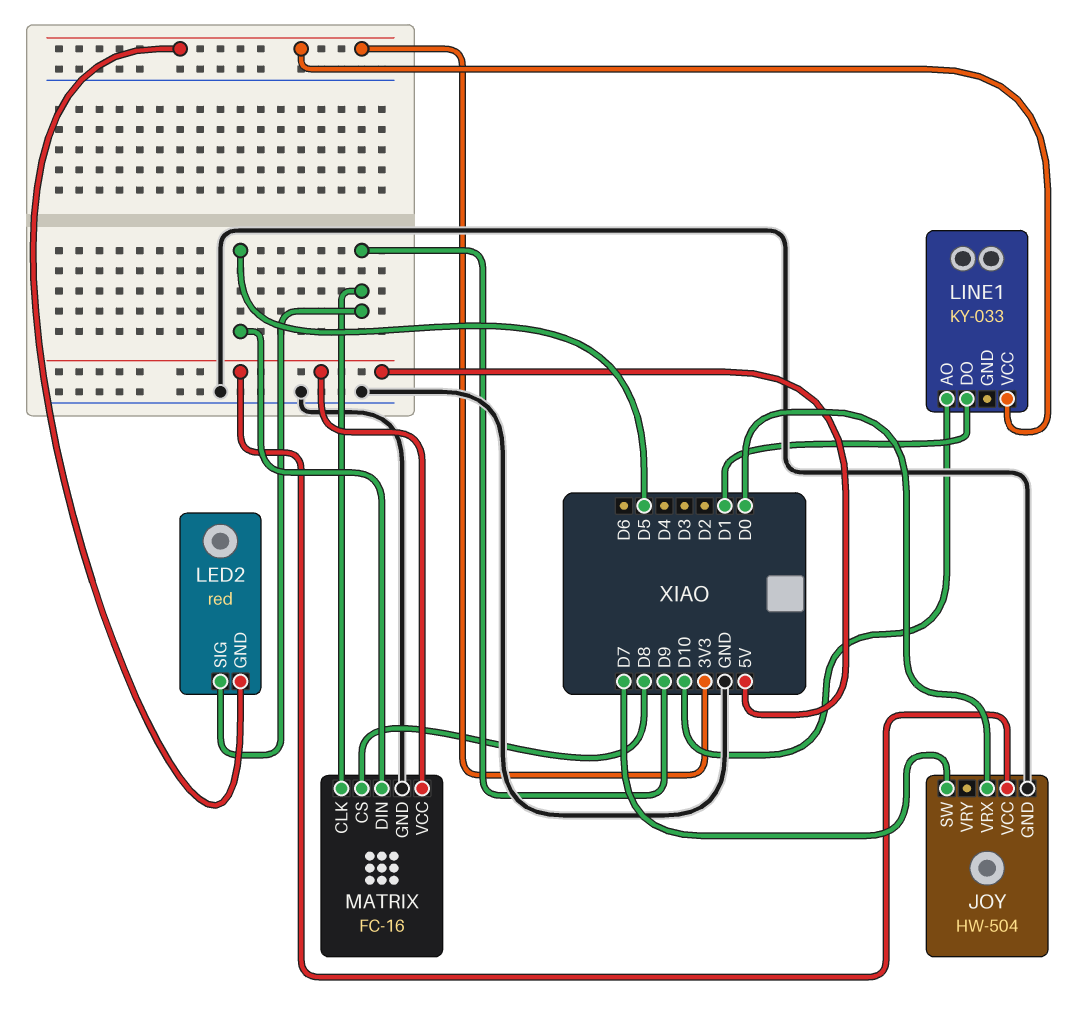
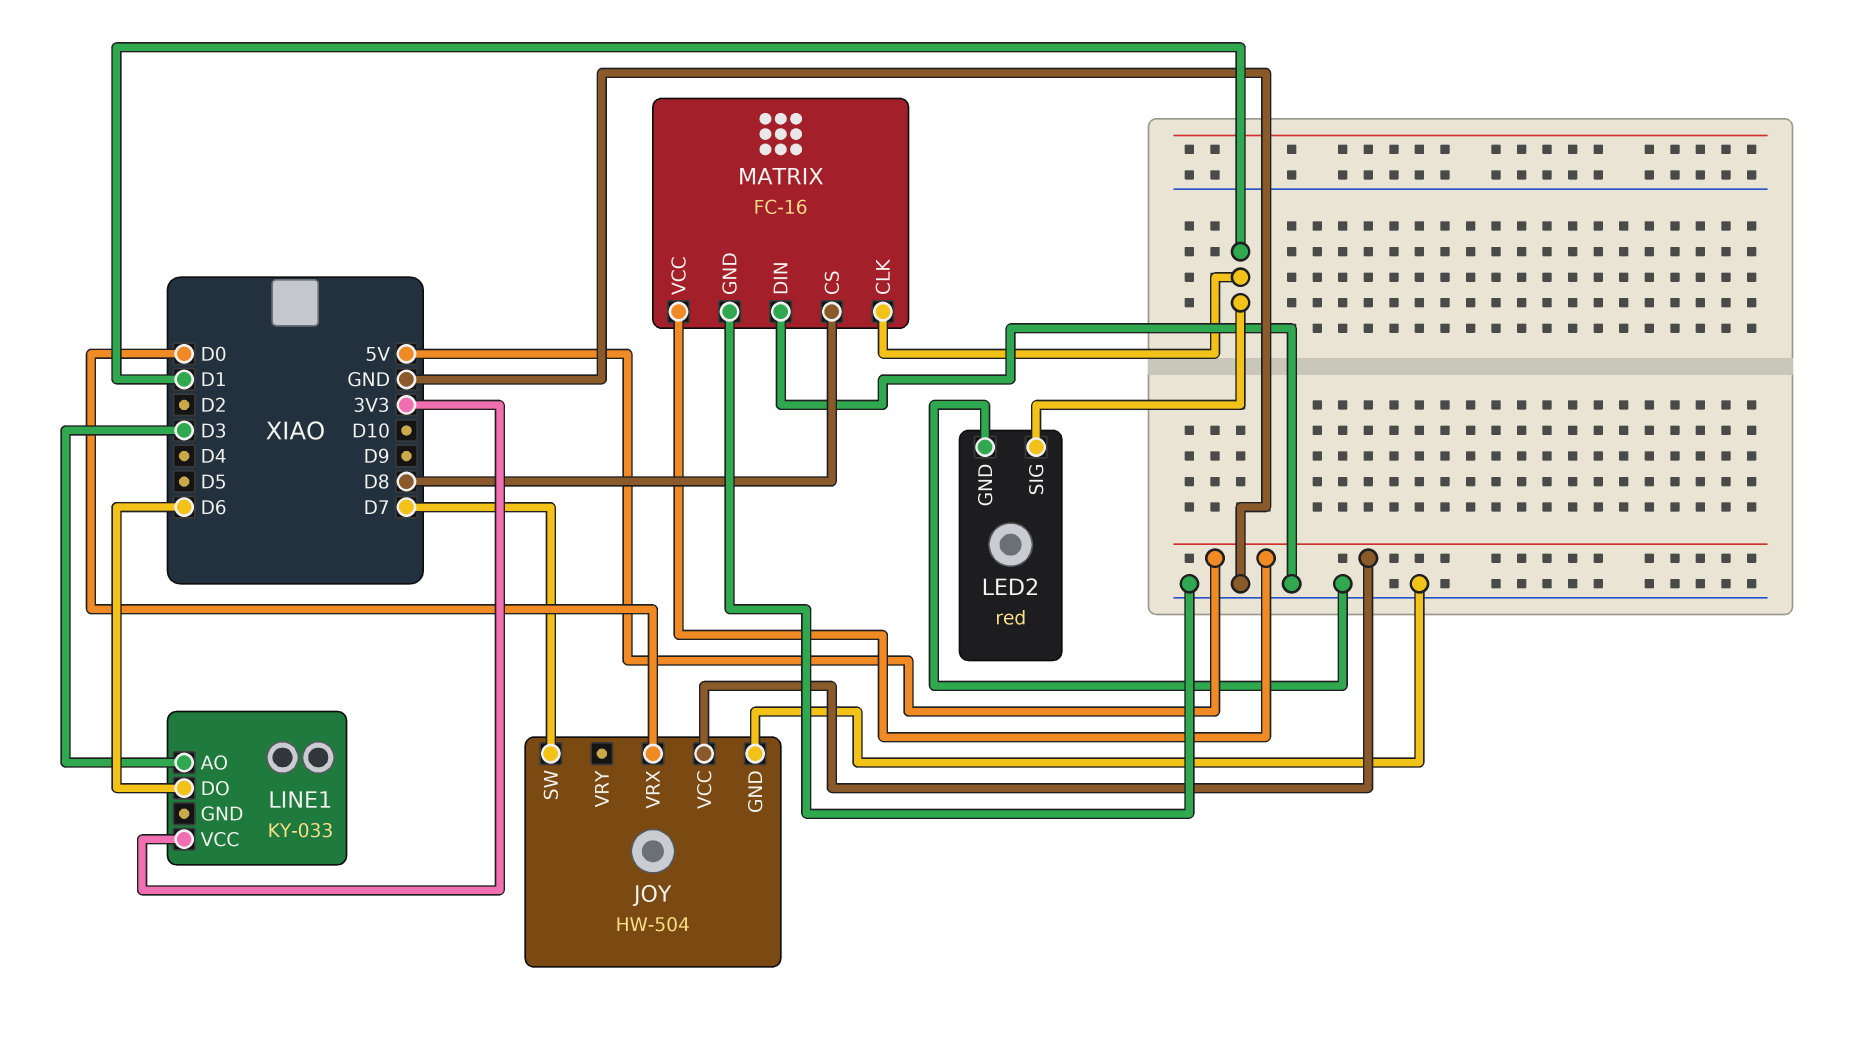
LED2 pin GND: 3V3 -> GND
LED2 pin SIG: D9 -> D1
LINE1 pin AO: D10 -> D3
LINE1 pin DO: D1 -> D6
MATRIX pin CLK: D9 -> D1
MATRIX pin DIN: D5 -> GND

